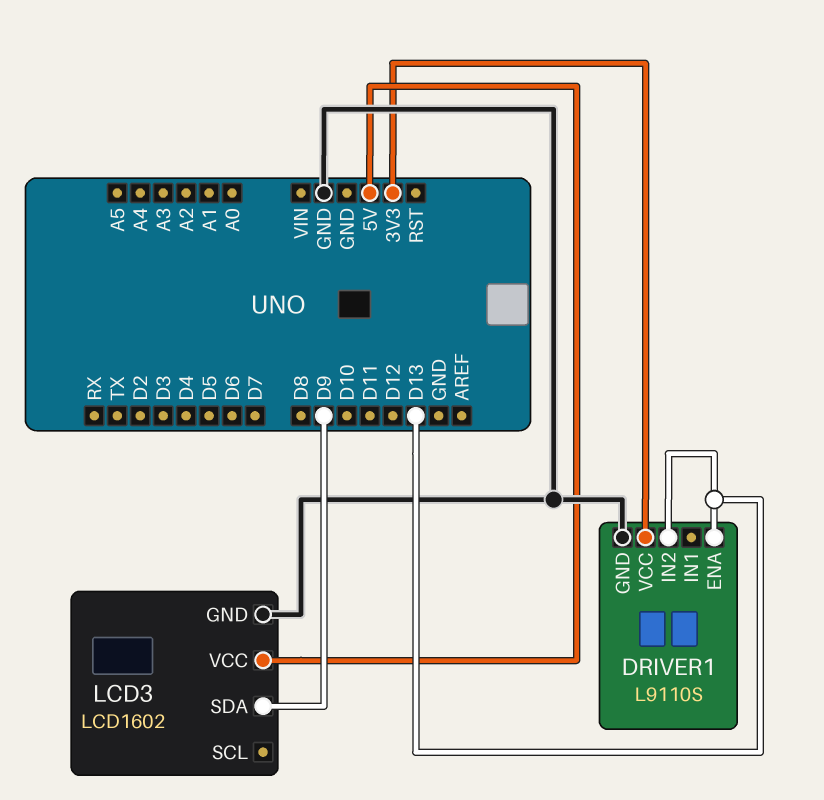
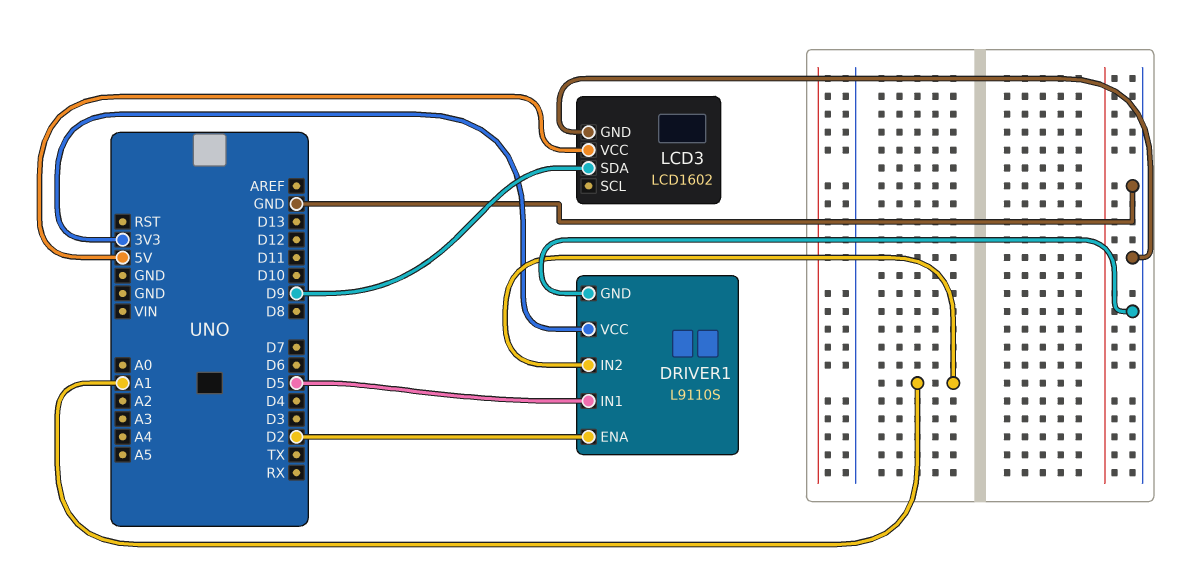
DRIVER1 pin ENA: D13 -> D2
DRIVER1 pin IN1: none -> D5
DRIVER1 pin IN2: D13 -> A1

